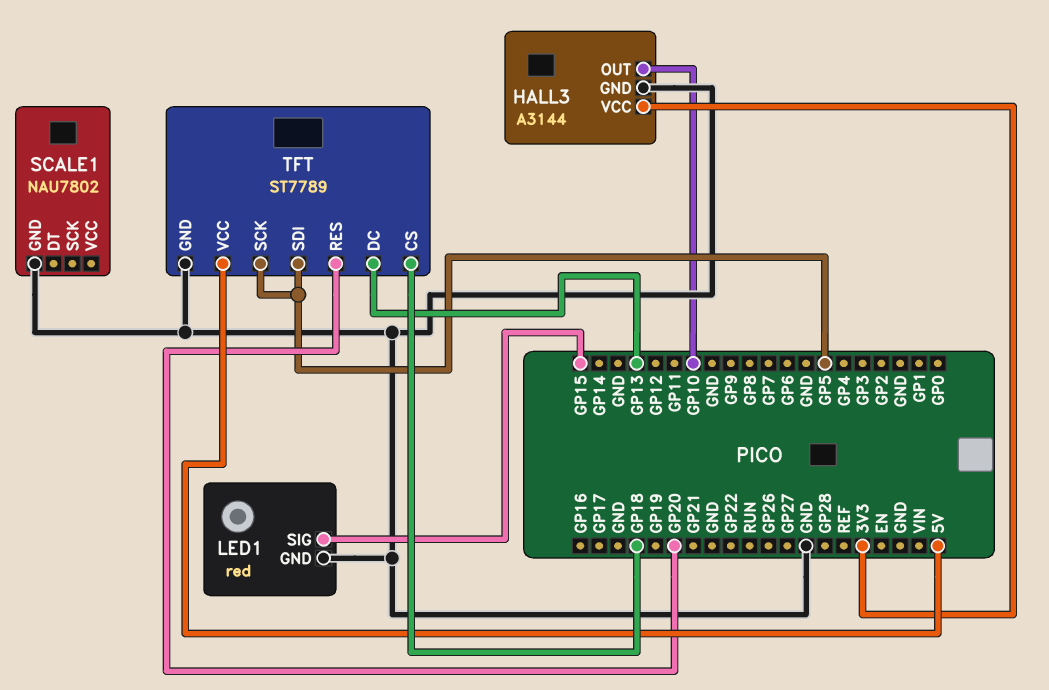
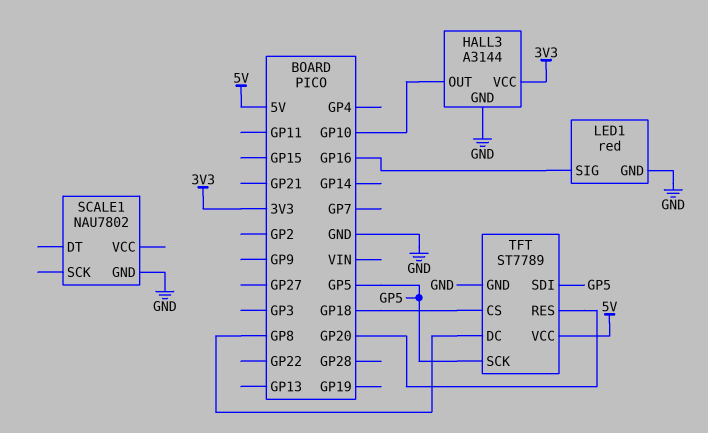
LED1 pin SIG: GP15 -> GP16
TFT pin DC: GP13 -> GP8

